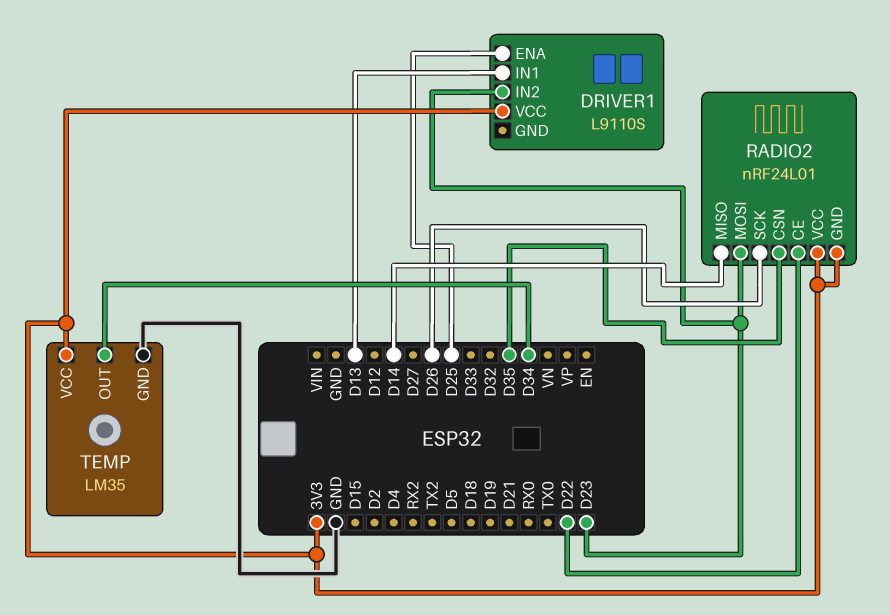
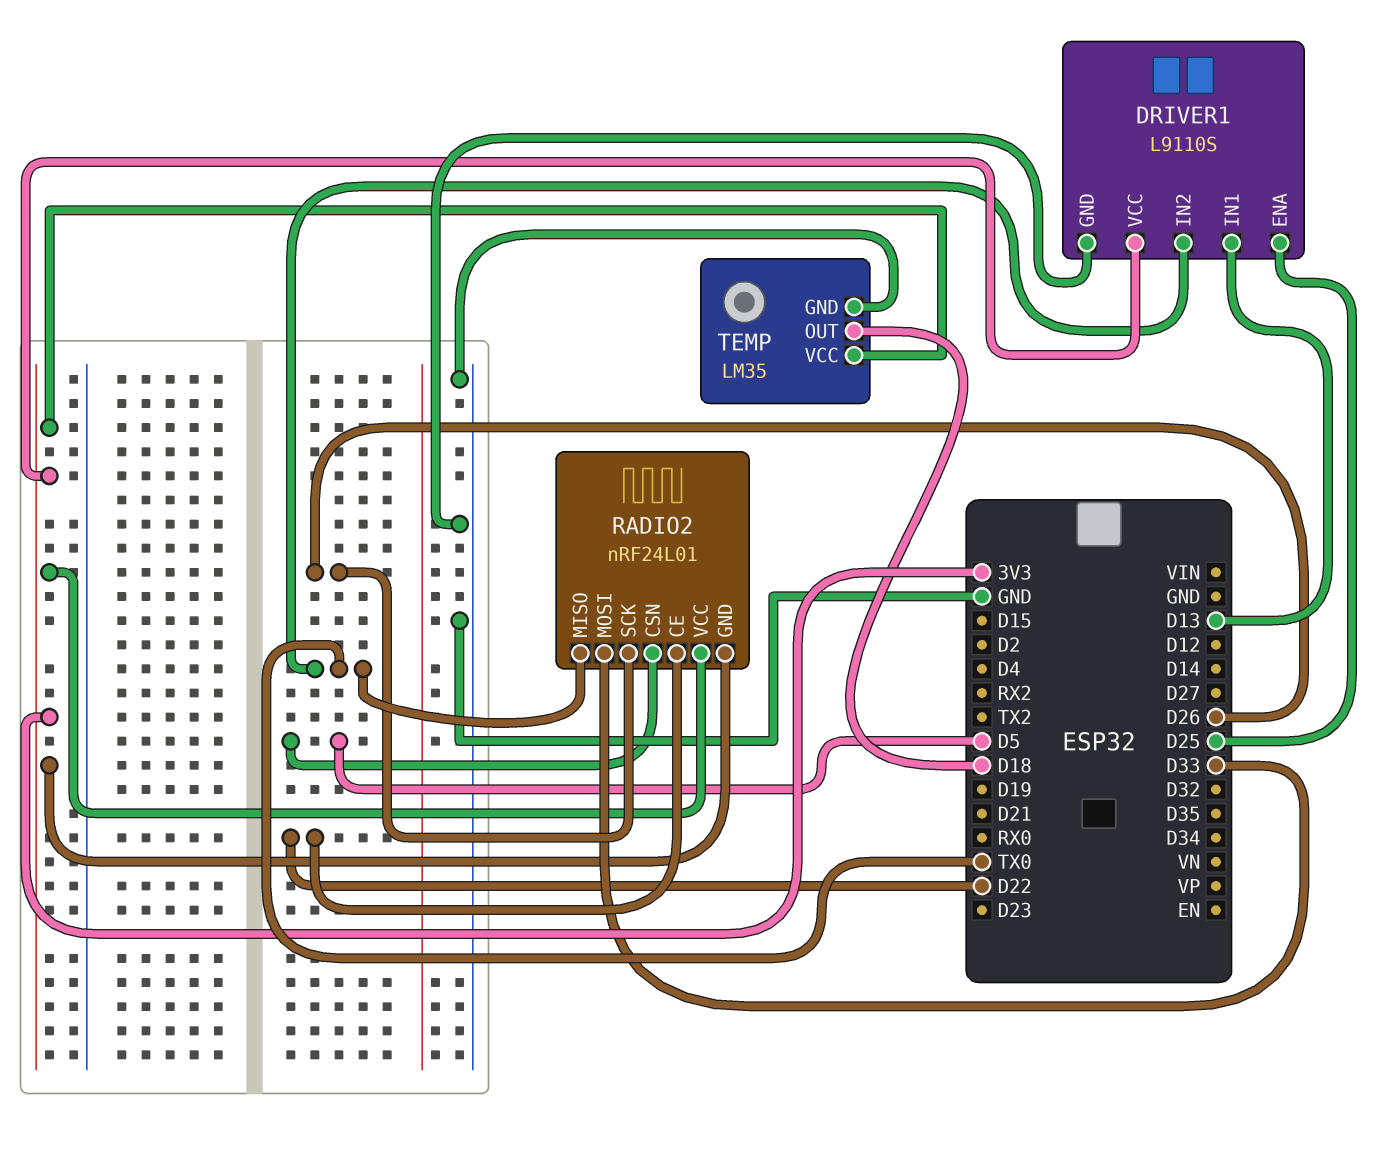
DRIVER1 pin GND: none -> GND
DRIVER1 pin IN2: D23 -> TX0
RADIO2 pin CSN: D35 -> D5
RADIO2 pin MISO: D14 -> TX0
RADIO2 pin MOSI: D23 -> D33
TEMP pin OUT: D34 -> D18

